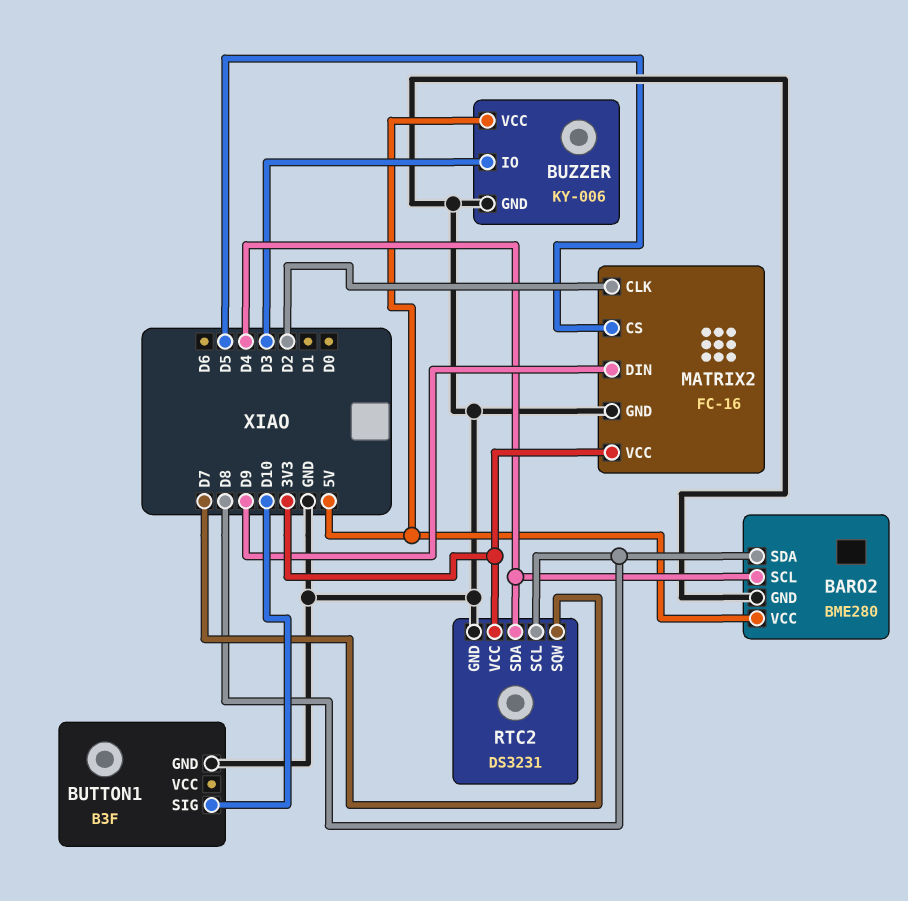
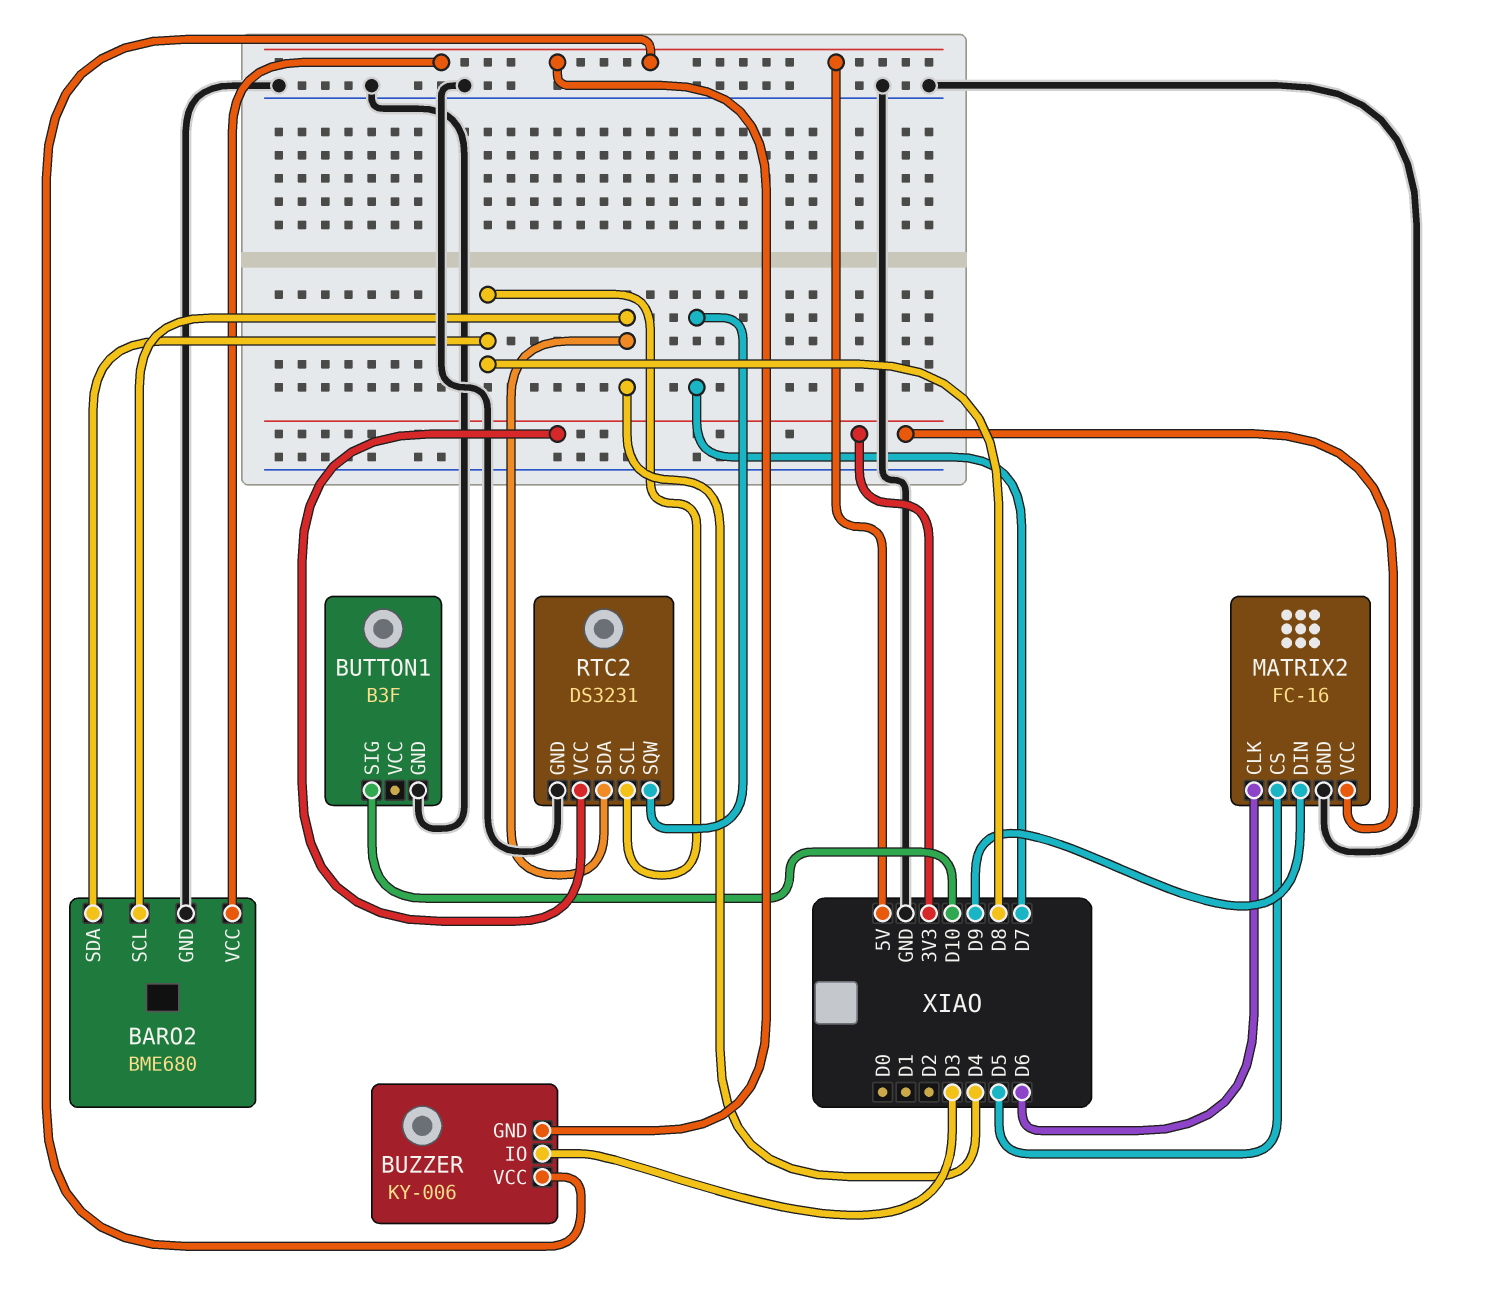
BARO2: BME280 -> BME680
BUZZER pin GND: GND -> 5V
MATRIX2 pin CLK: D2 -> D6

